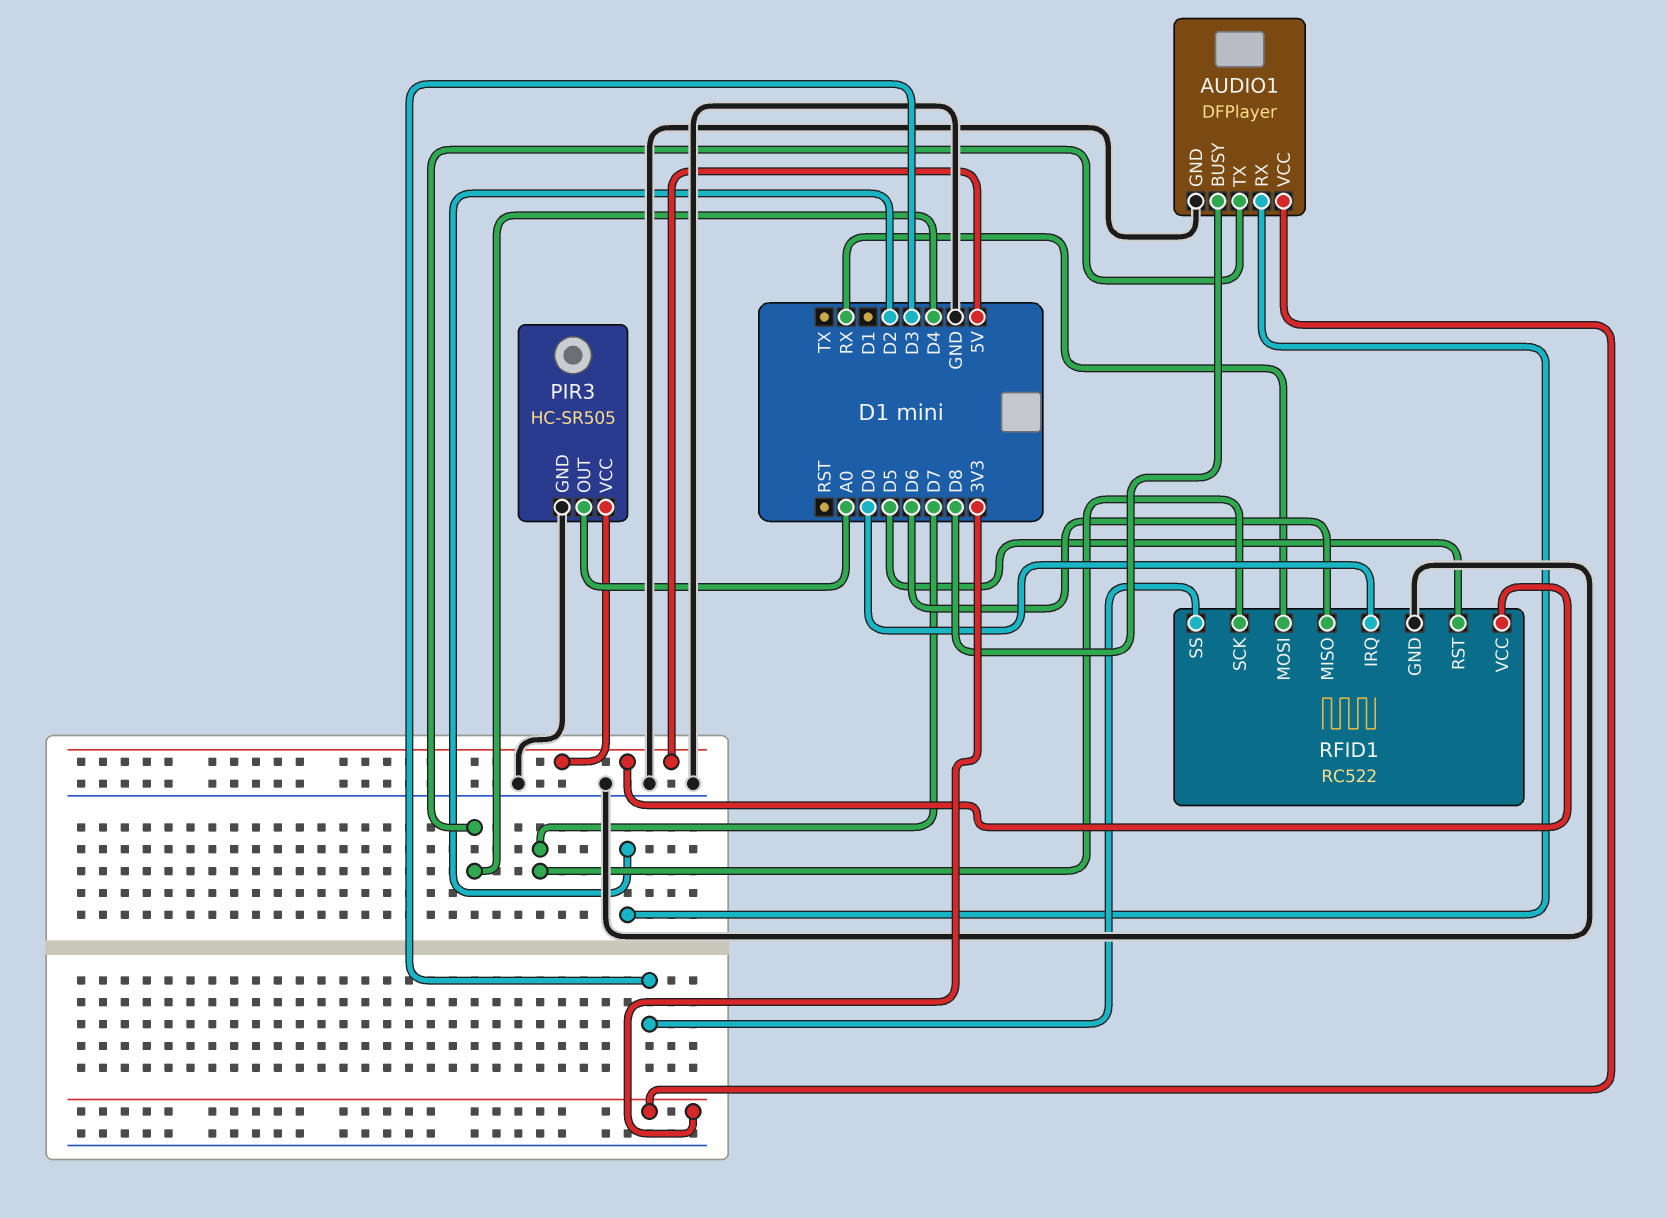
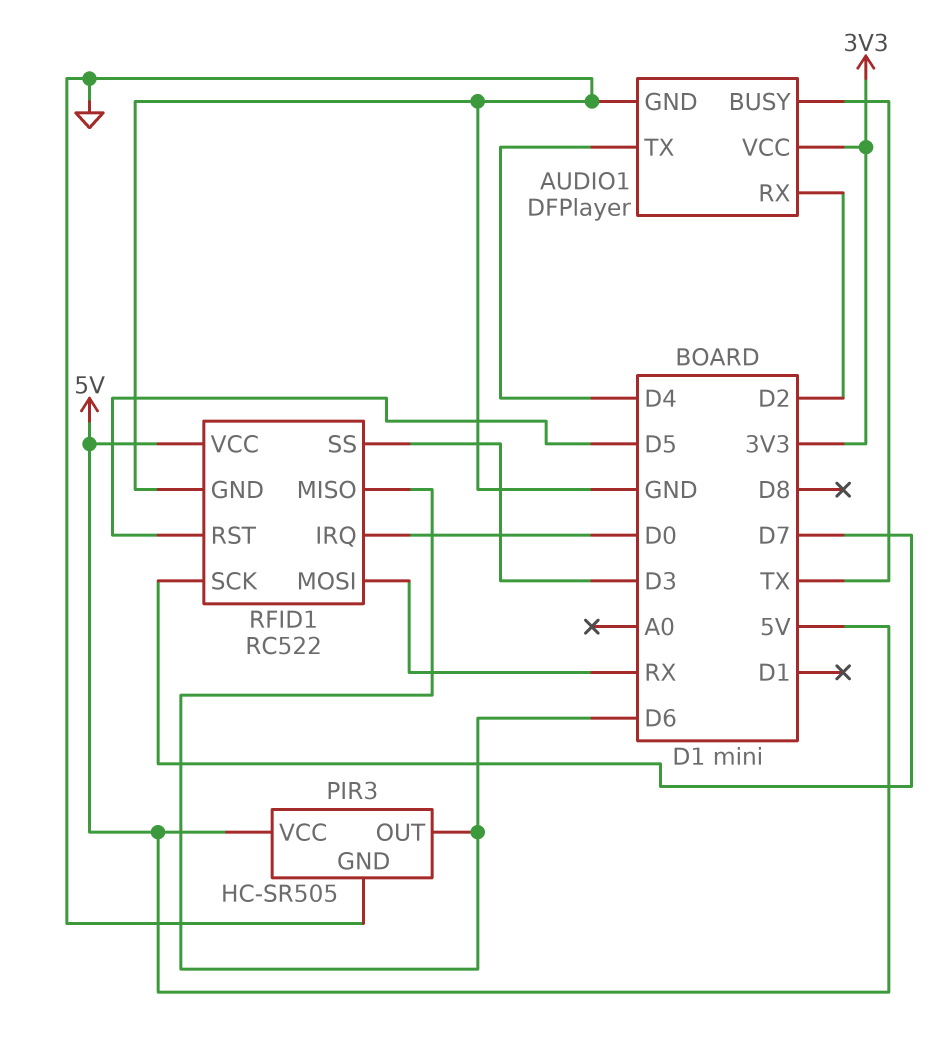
AUDIO1 pin BUSY: D8 -> TX
PIR3 pin OUT: A0 -> D6

